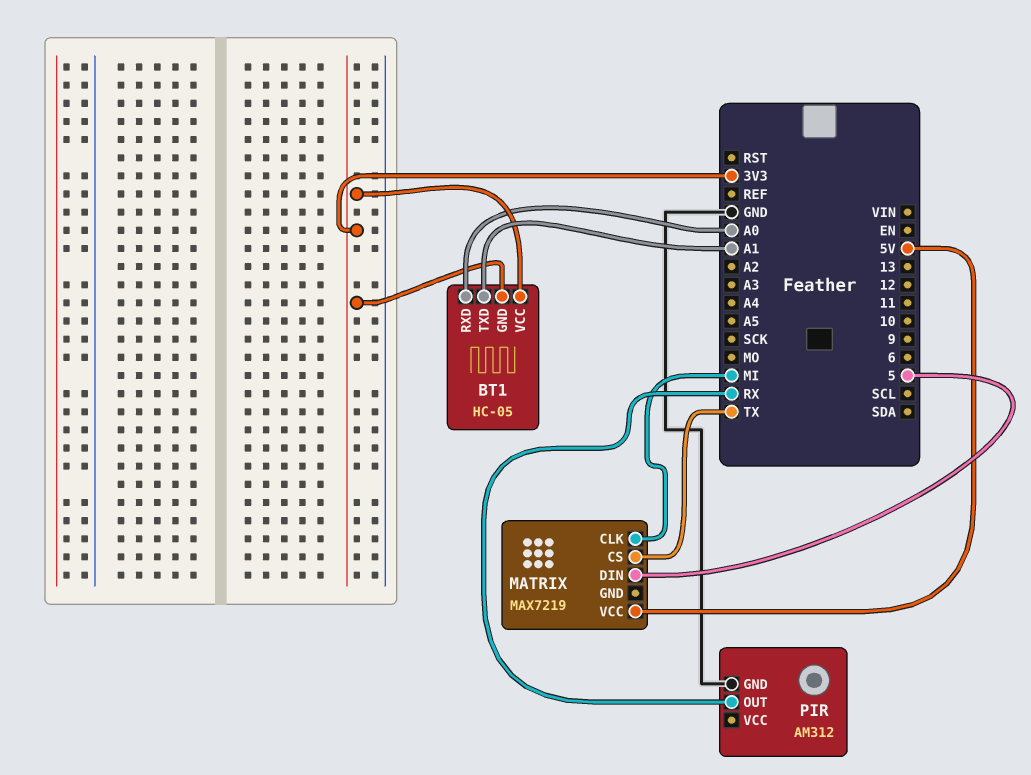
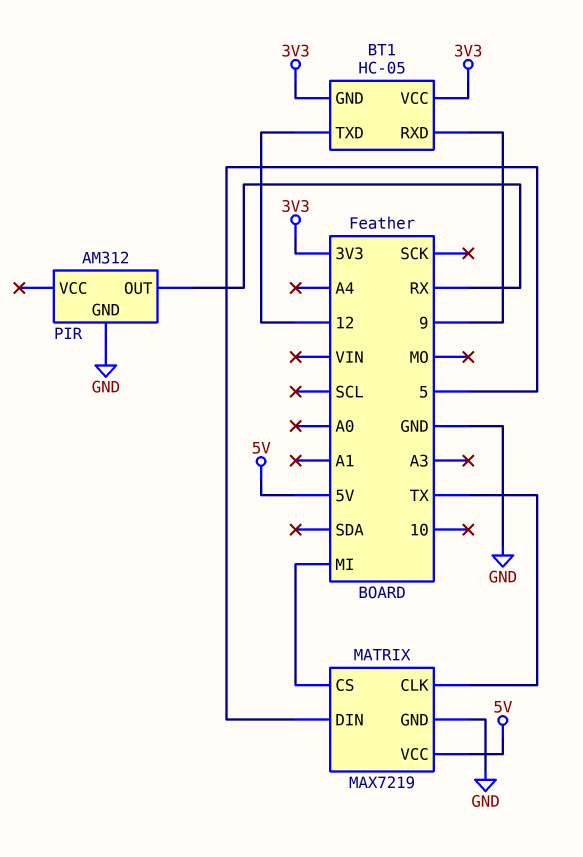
BT1 pin RXD: A0 -> 9
BT1 pin TXD: A1 -> 12
MATRIX pin CLK: MI -> TX
MATRIX pin CS: TX -> MI
MATRIX pin GND: none -> GND

